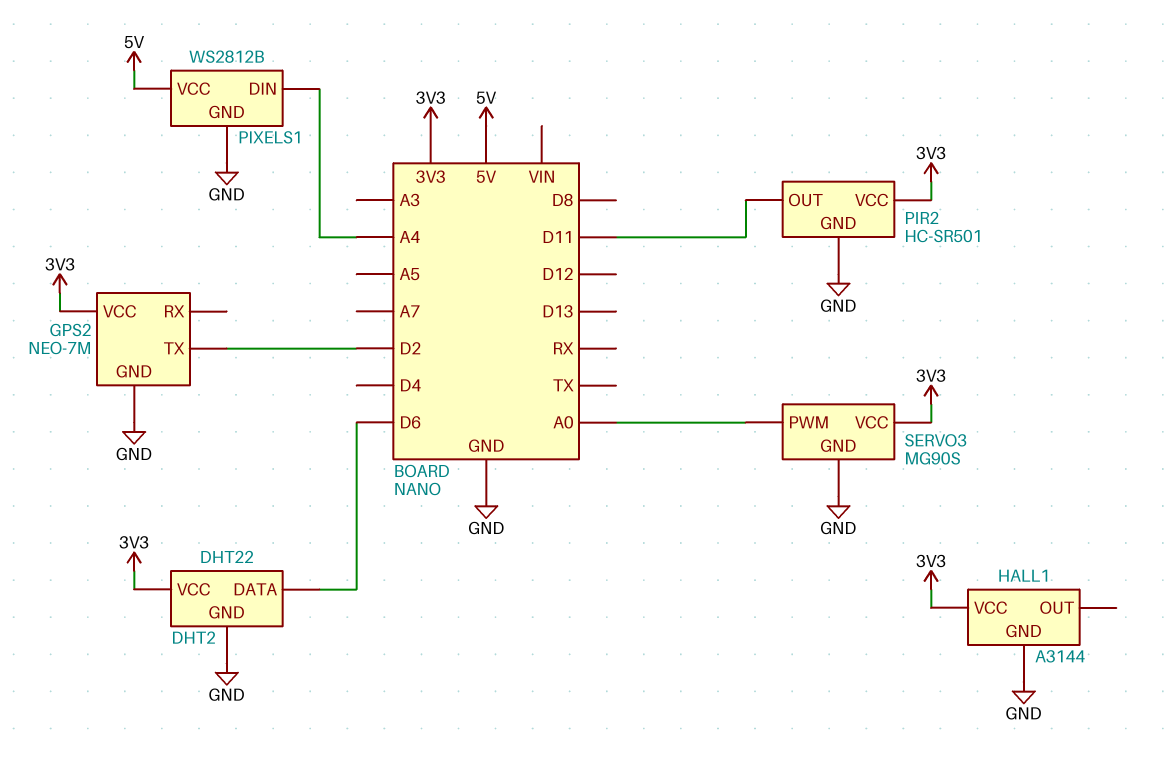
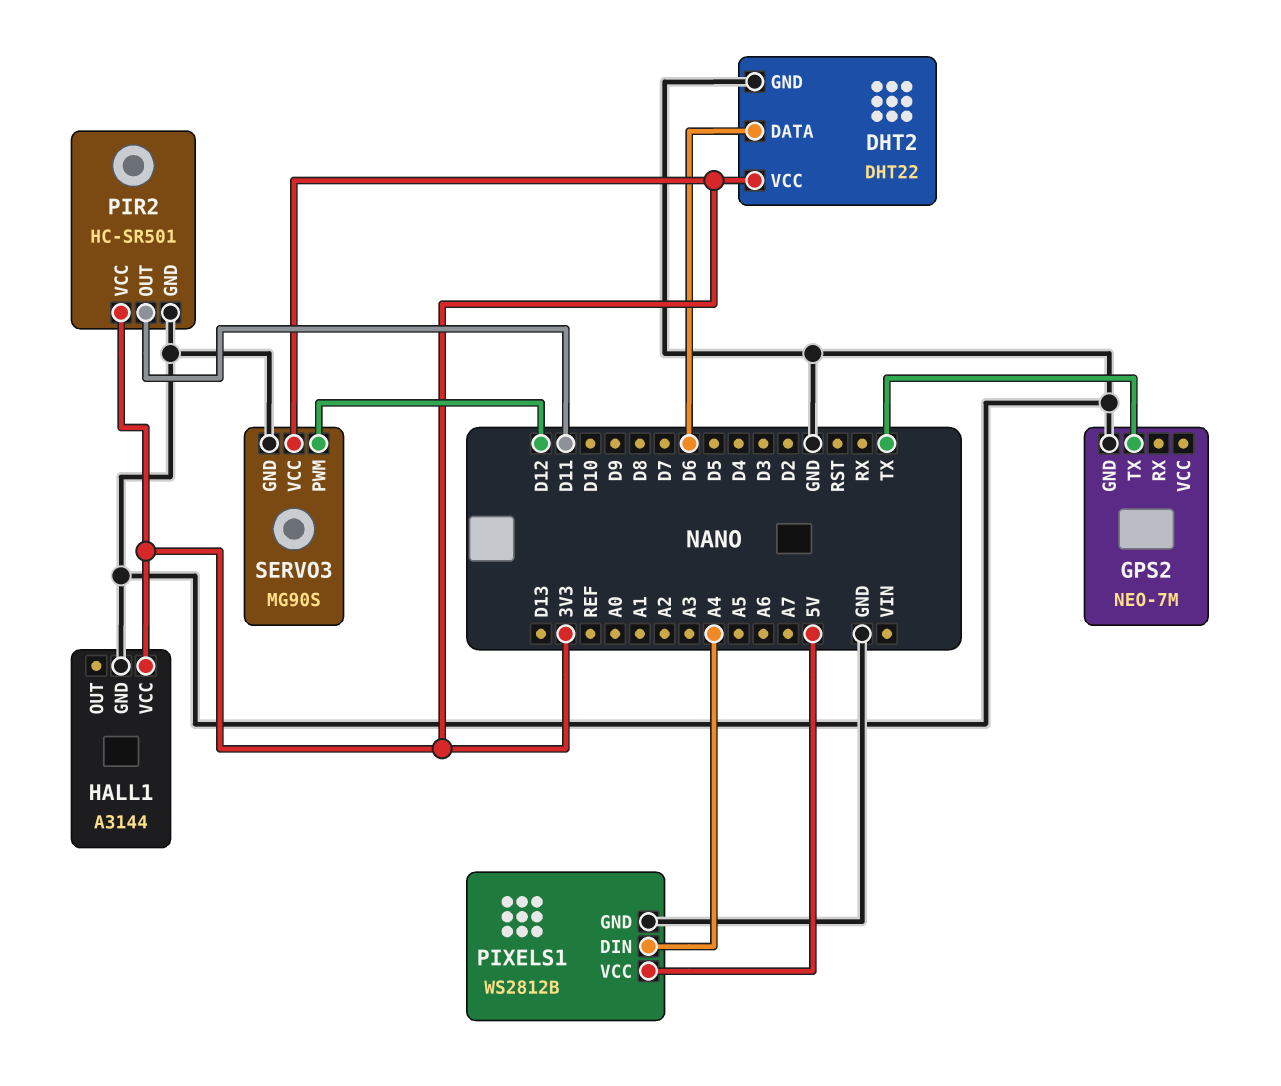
GPS2 pin TX: D2 -> TX
GPS2 pin VCC: 3V3 -> none
SERVO3 pin PWM: A0 -> D12

